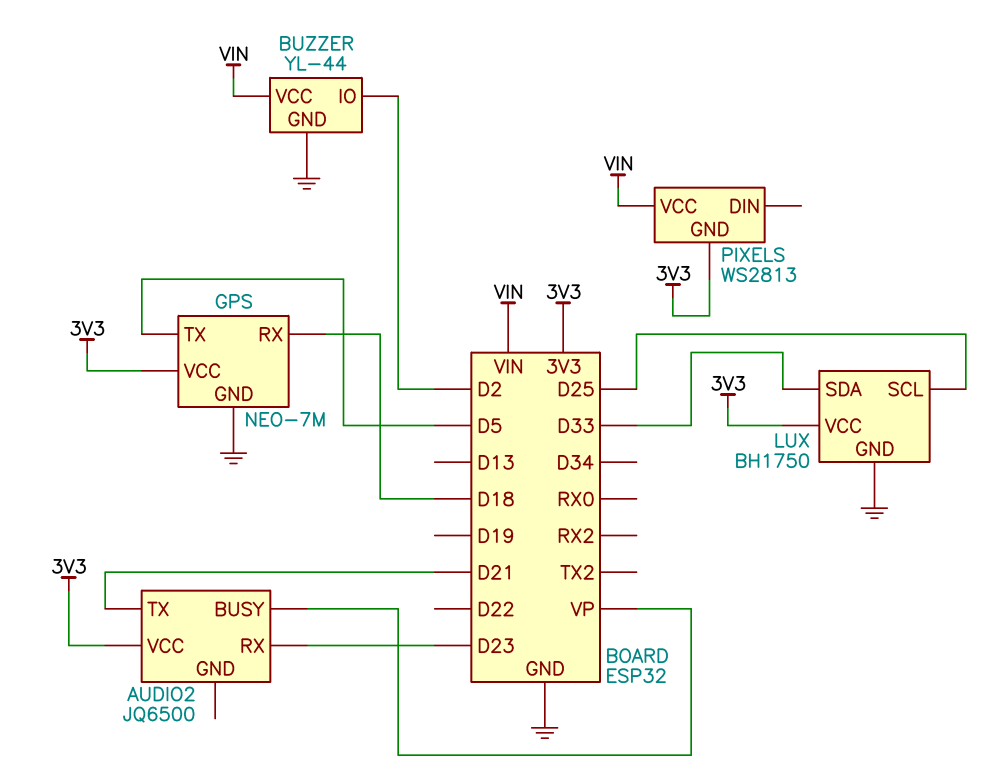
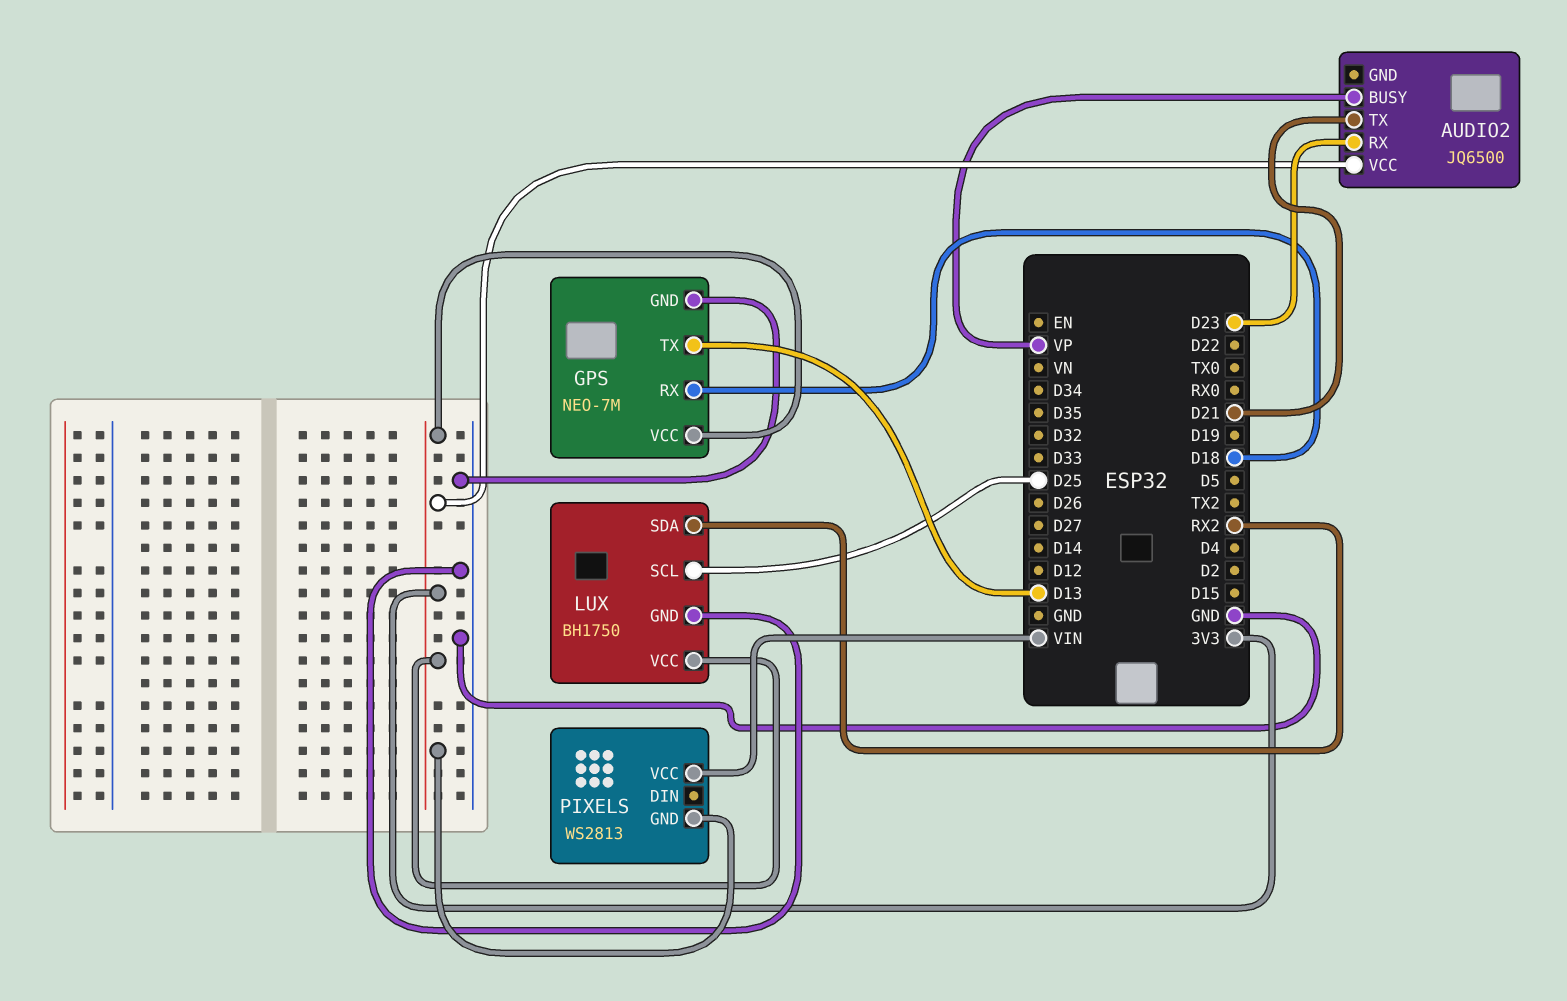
BUZZER: YL-44 -> none
BUZZER pin GND: GND -> none
BUZZER pin IO: D2 -> none
BUZZER pin VCC: VIN -> none
GPS pin TX: D5 -> D13
LUX pin SDA: D33 -> RX2

